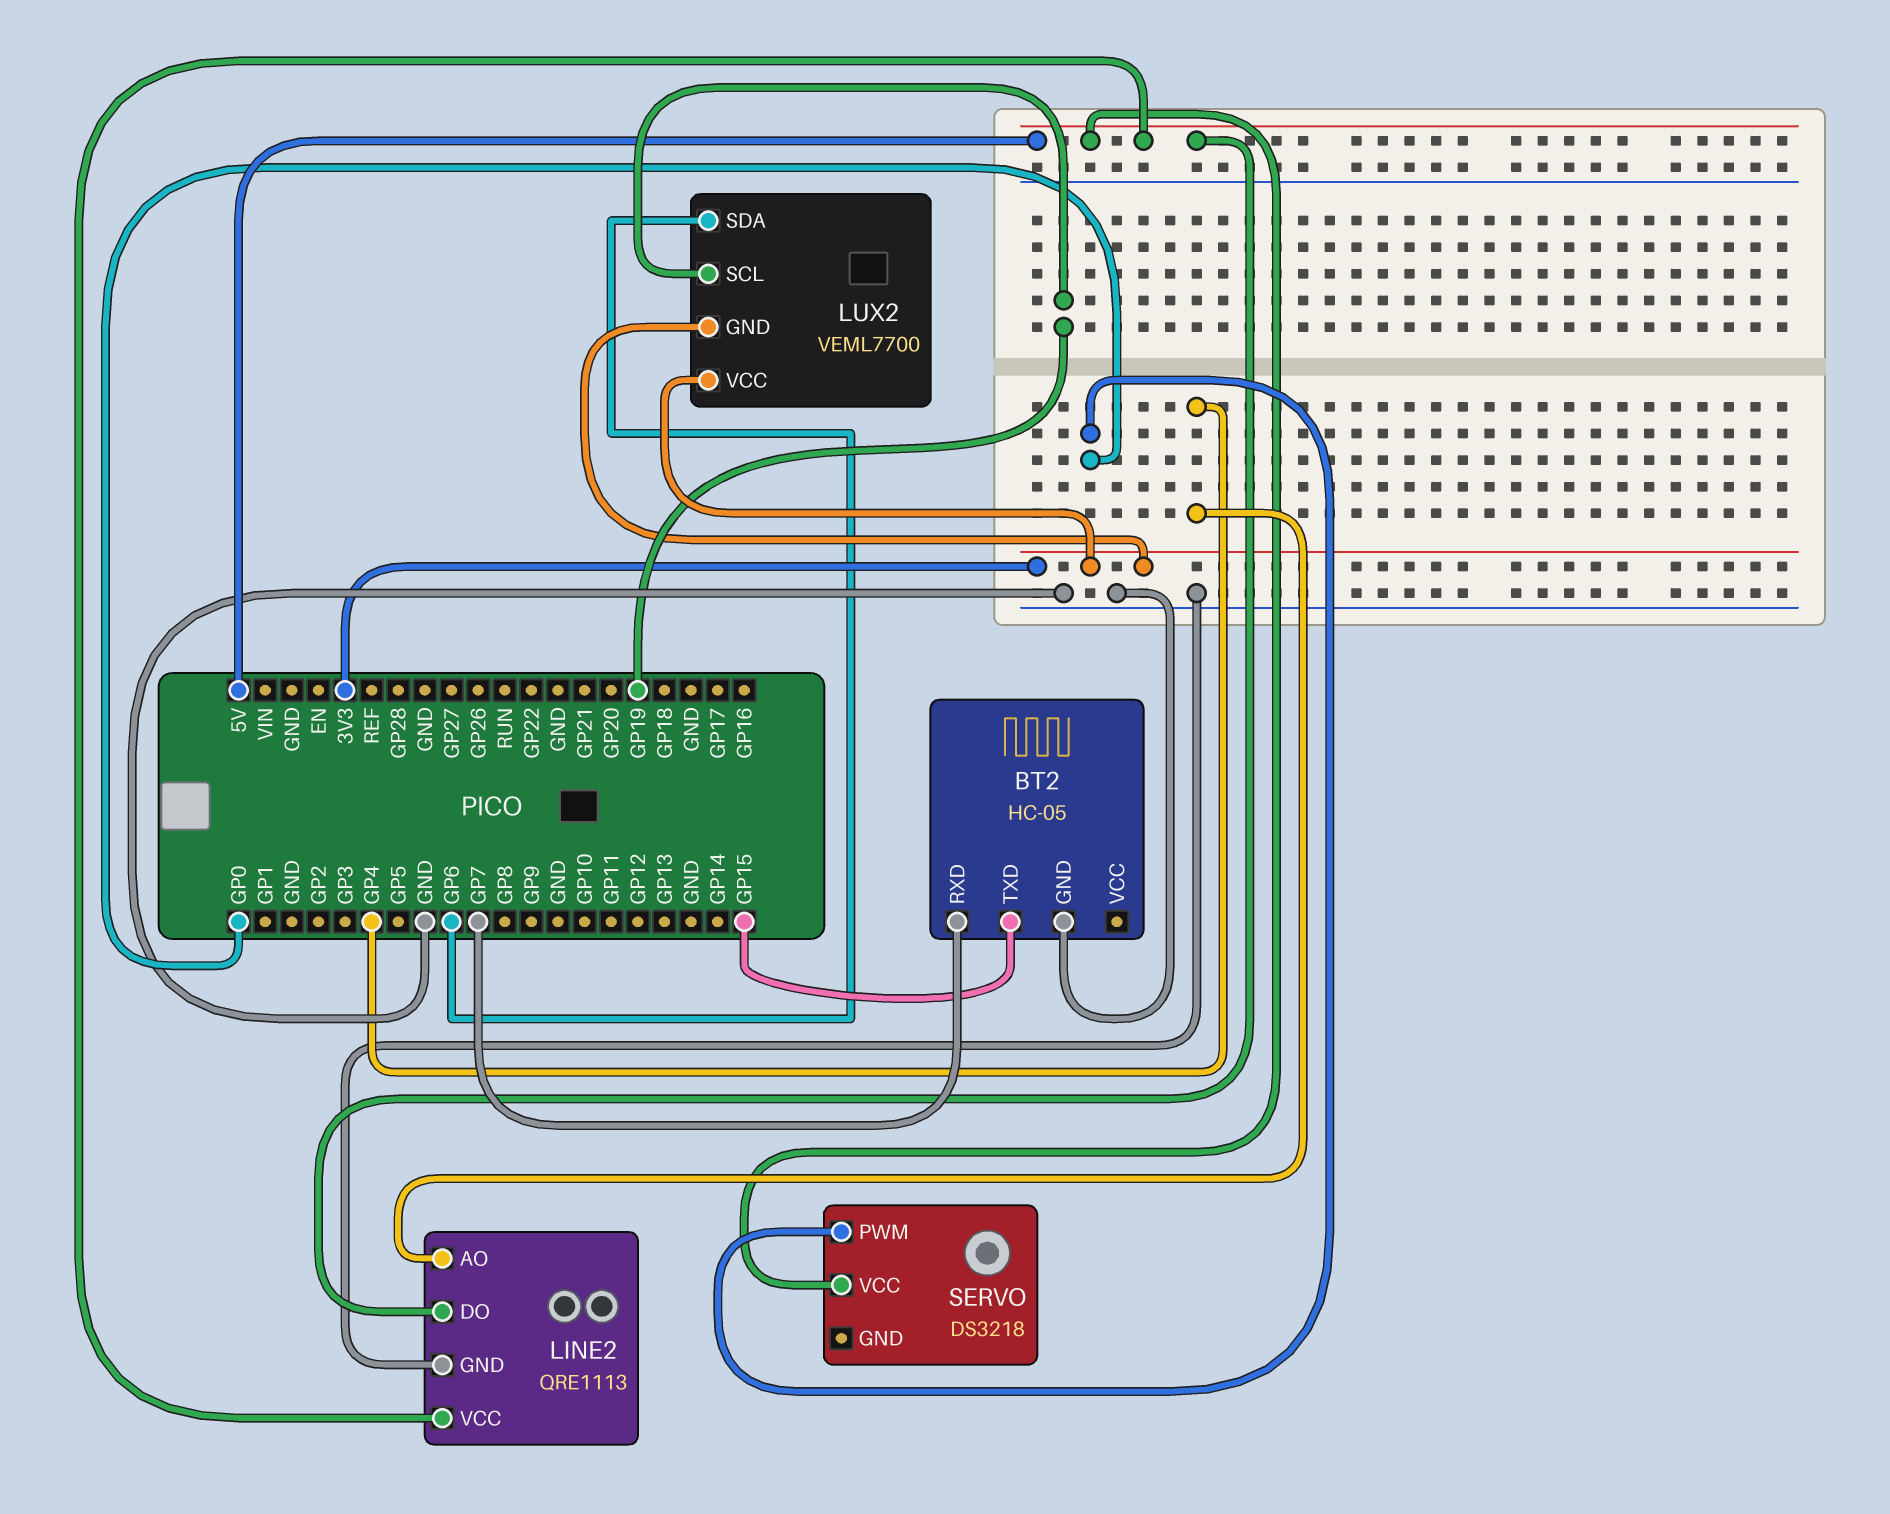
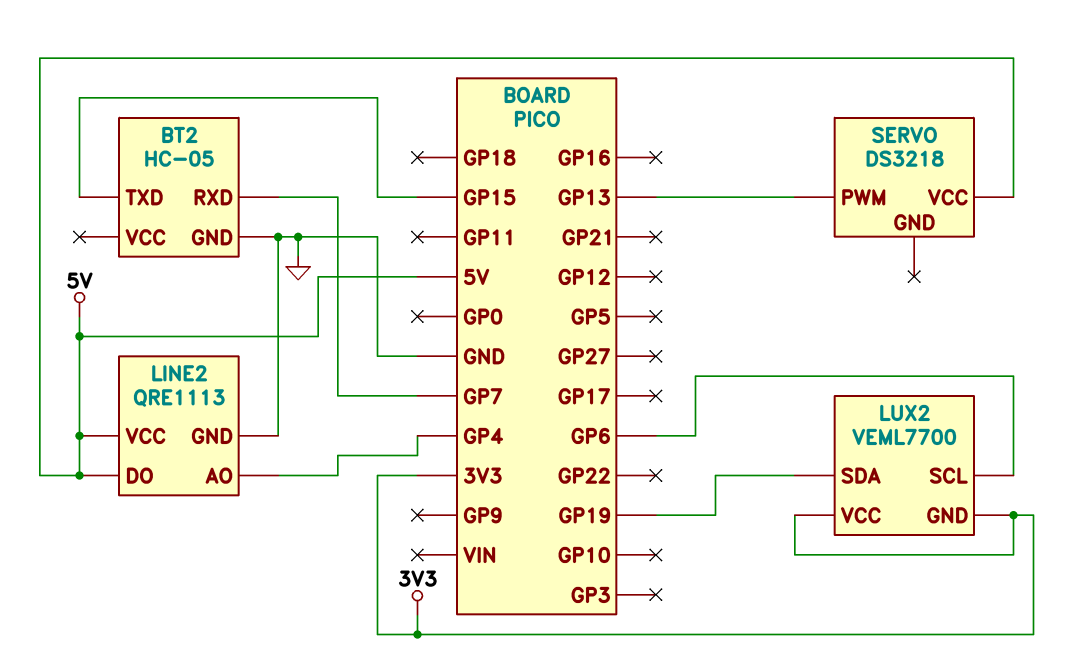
LUX2 pin SCL: GP19 -> GP6
LUX2 pin SDA: GP6 -> GP19
SERVO pin PWM: GP0 -> GP13

